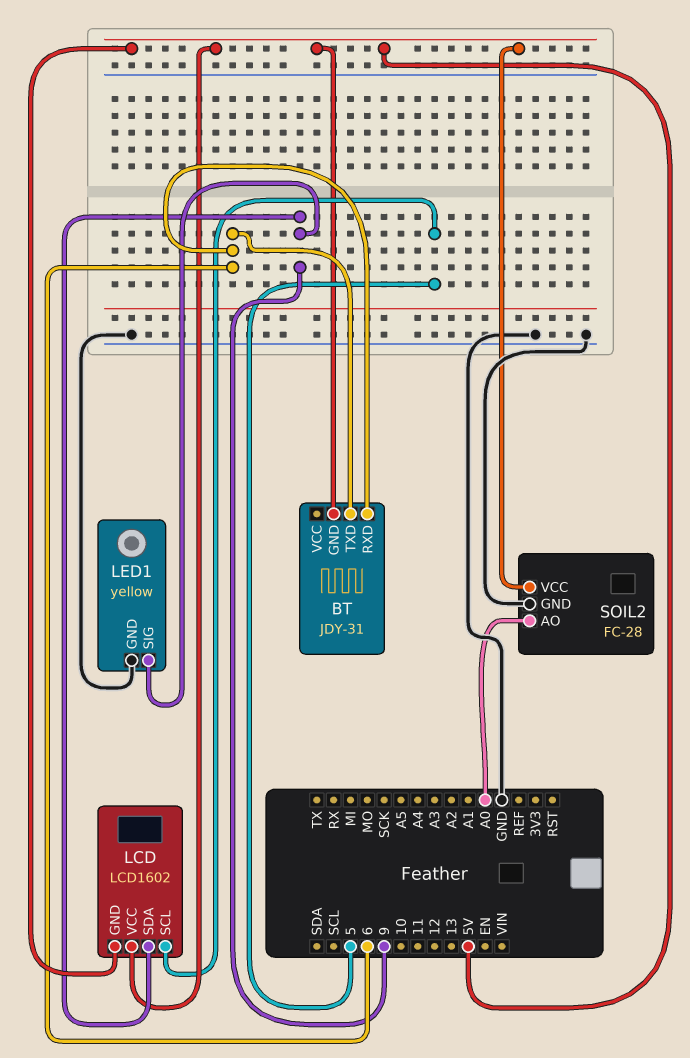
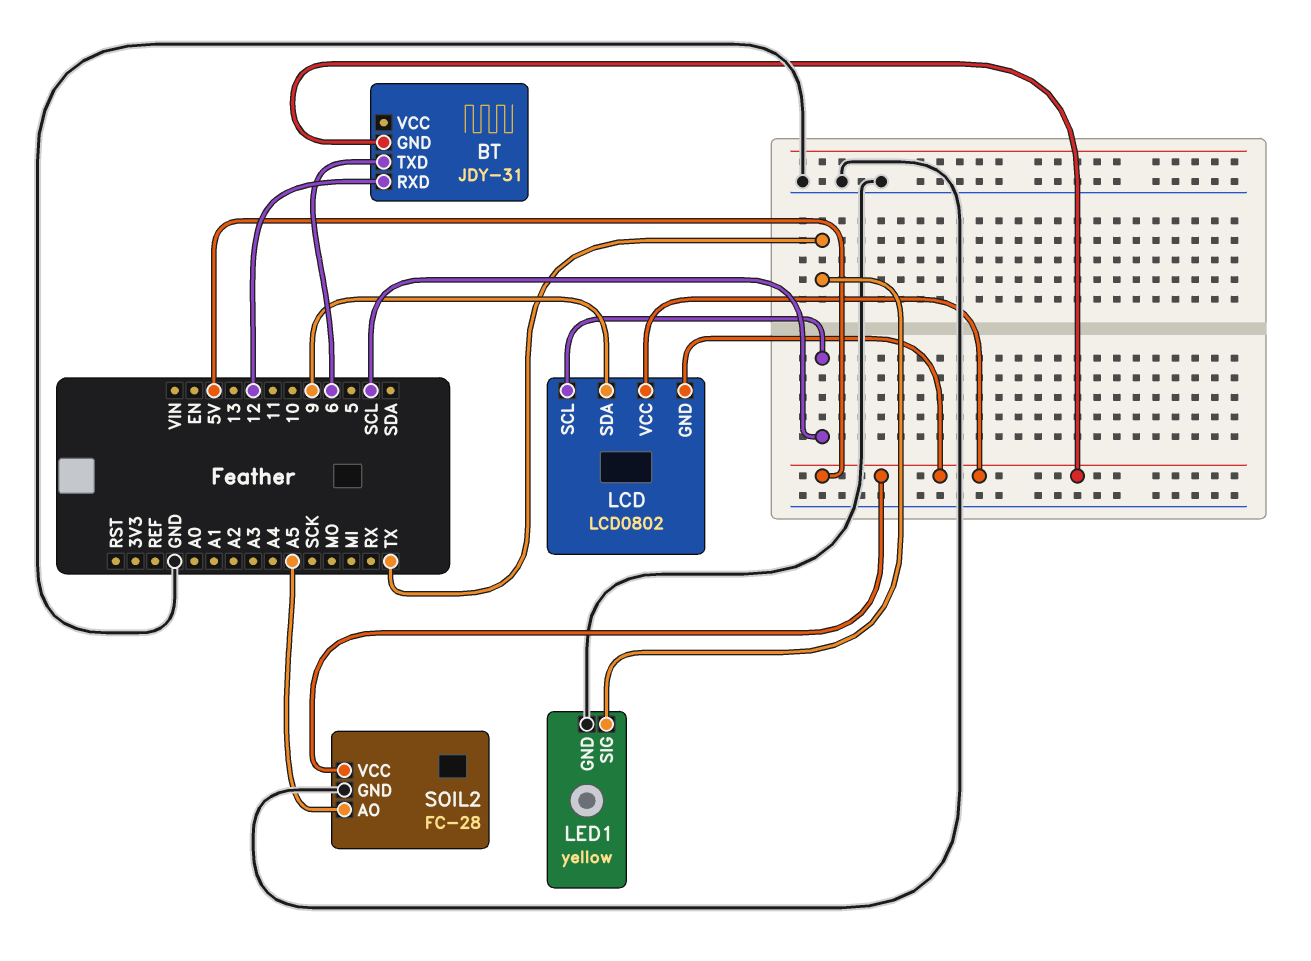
BT pin RXD: 6 -> 12
LCD: LCD1602 -> LCD0802
LCD pin SCL: 5 -> SCL
LED1 pin SIG: 9 -> TX
SOIL2 pin AO: A0 -> A5

